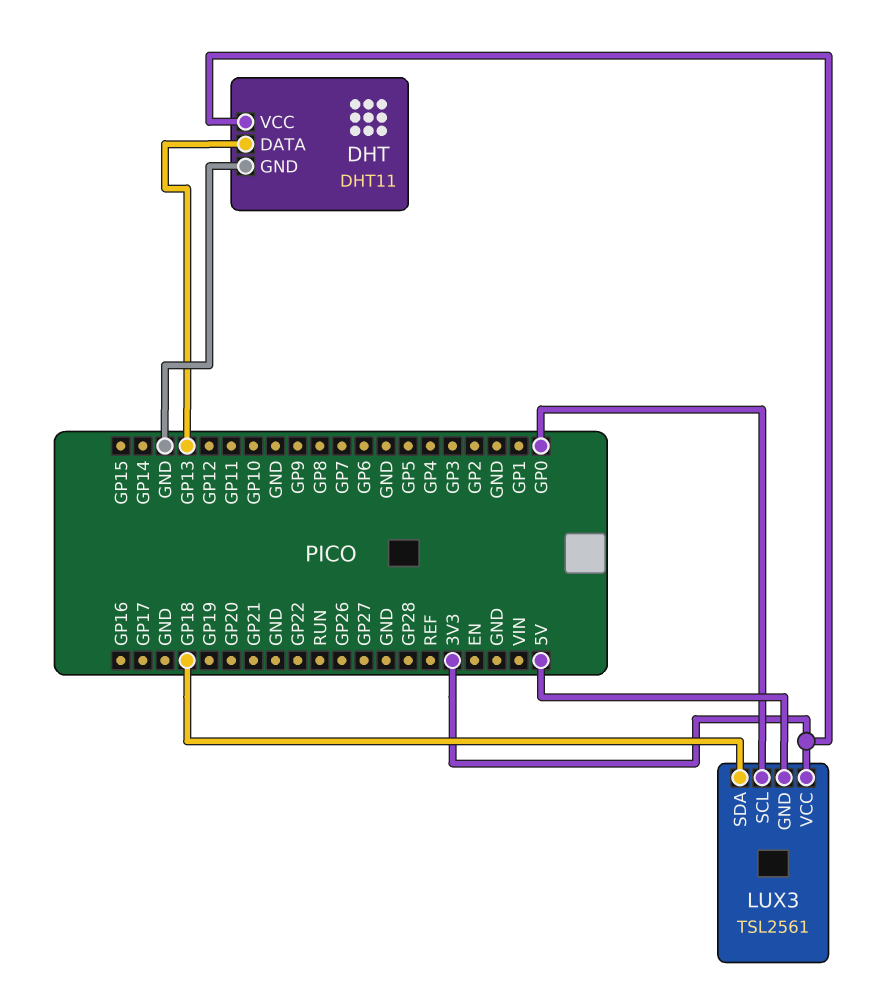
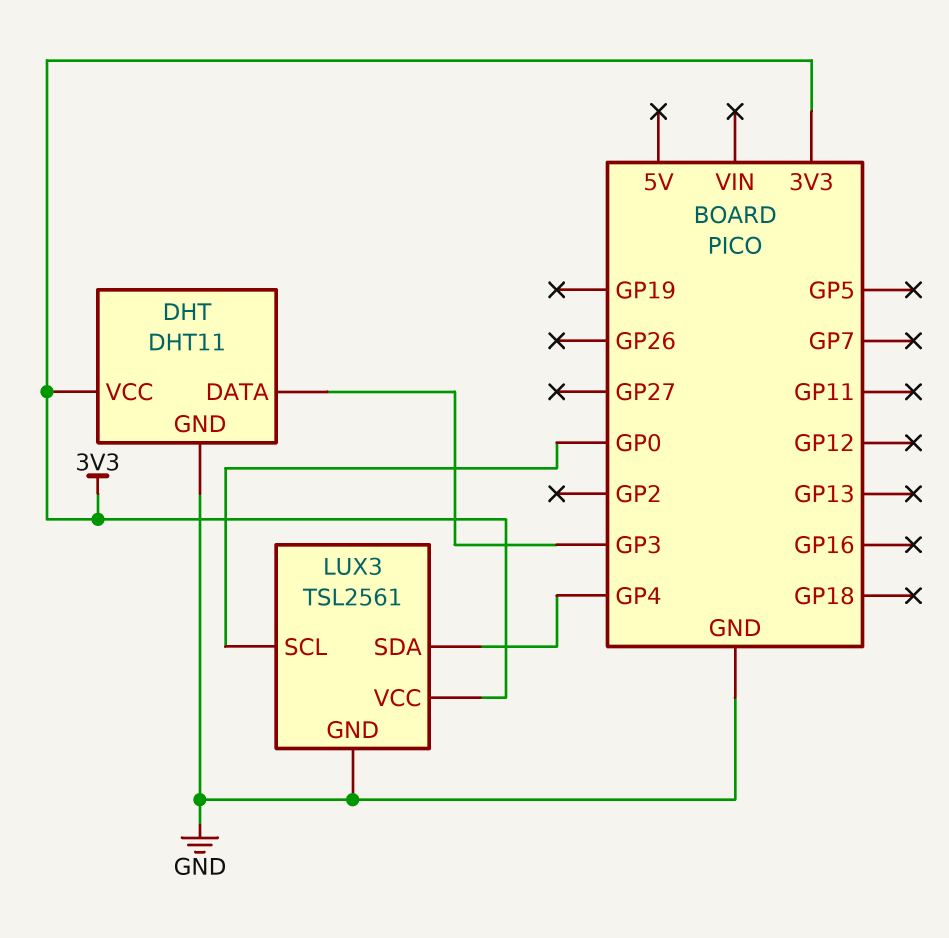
DHT pin DATA: GP13 -> GP3
LUX3 pin GND: 5V -> GND
LUX3 pin SDA: GP18 -> GP4

